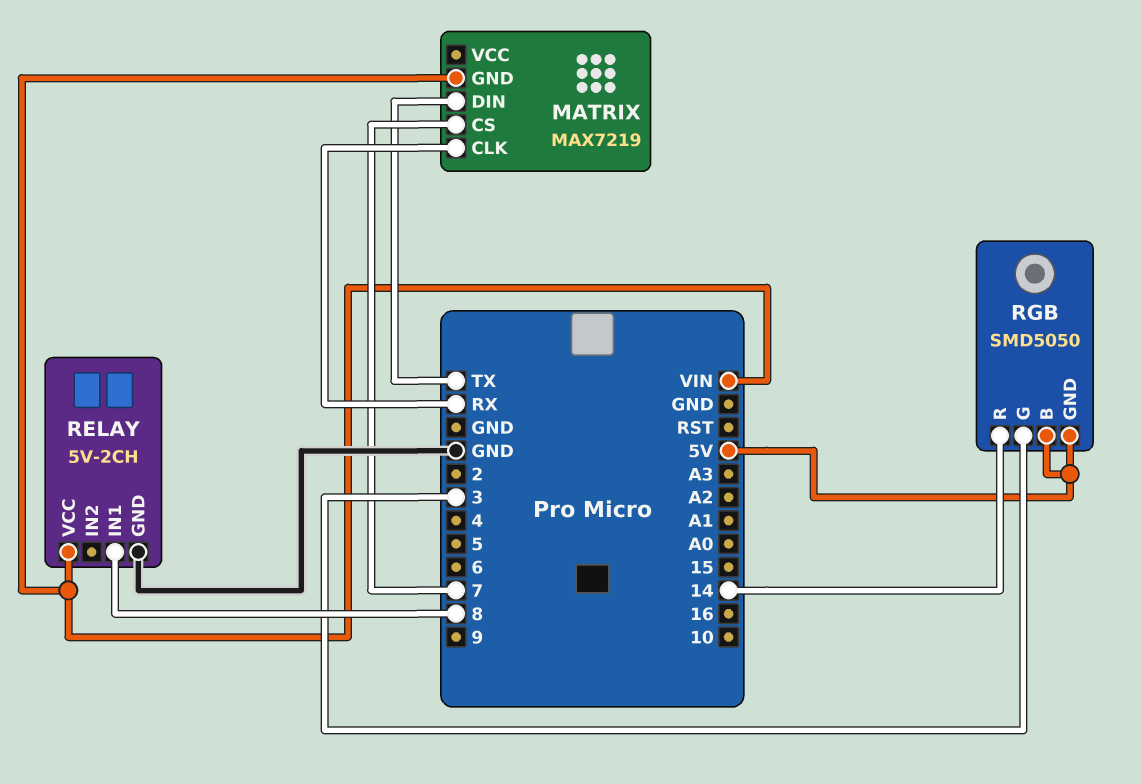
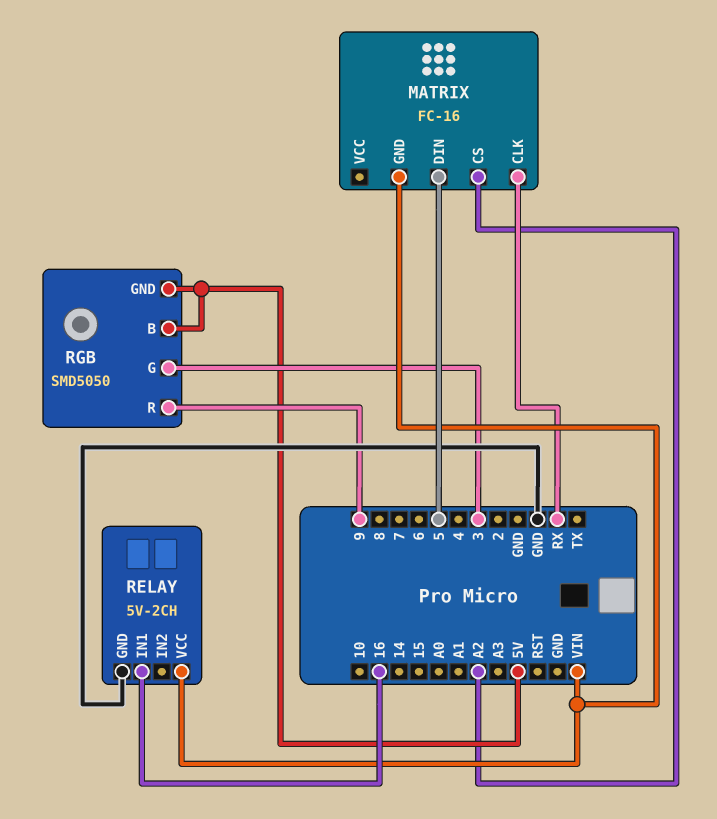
MATRIX: MAX7219 -> FC-16
MATRIX pin CS: 7 -> A2
MATRIX pin DIN: TX -> 5
RELAY pin IN1: 8 -> 16
RGB pin R: 14 -> 9

